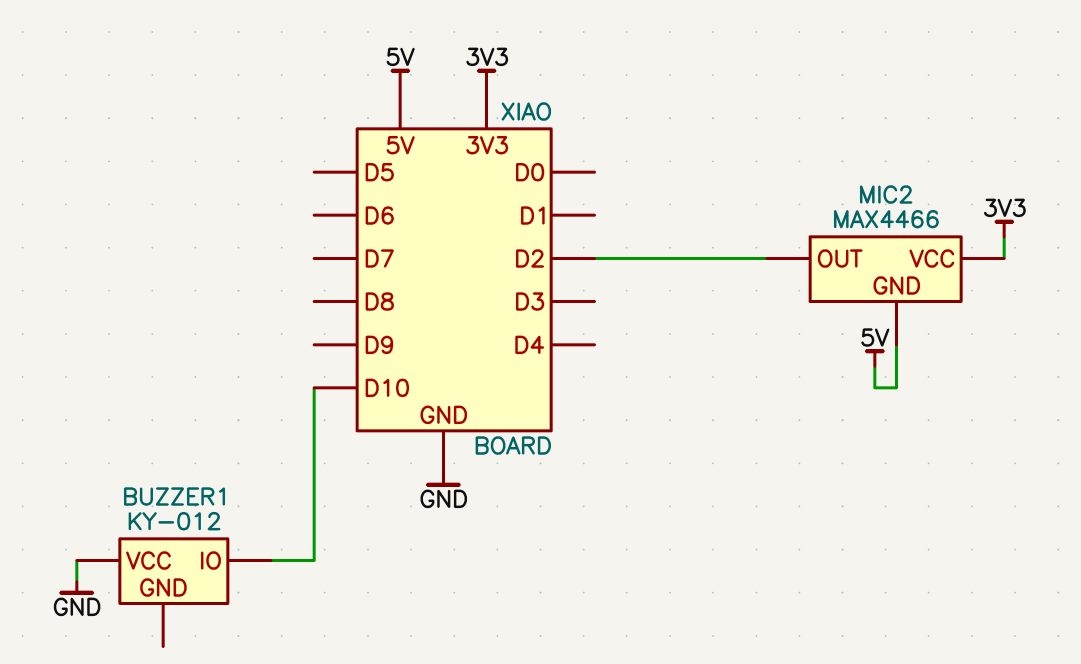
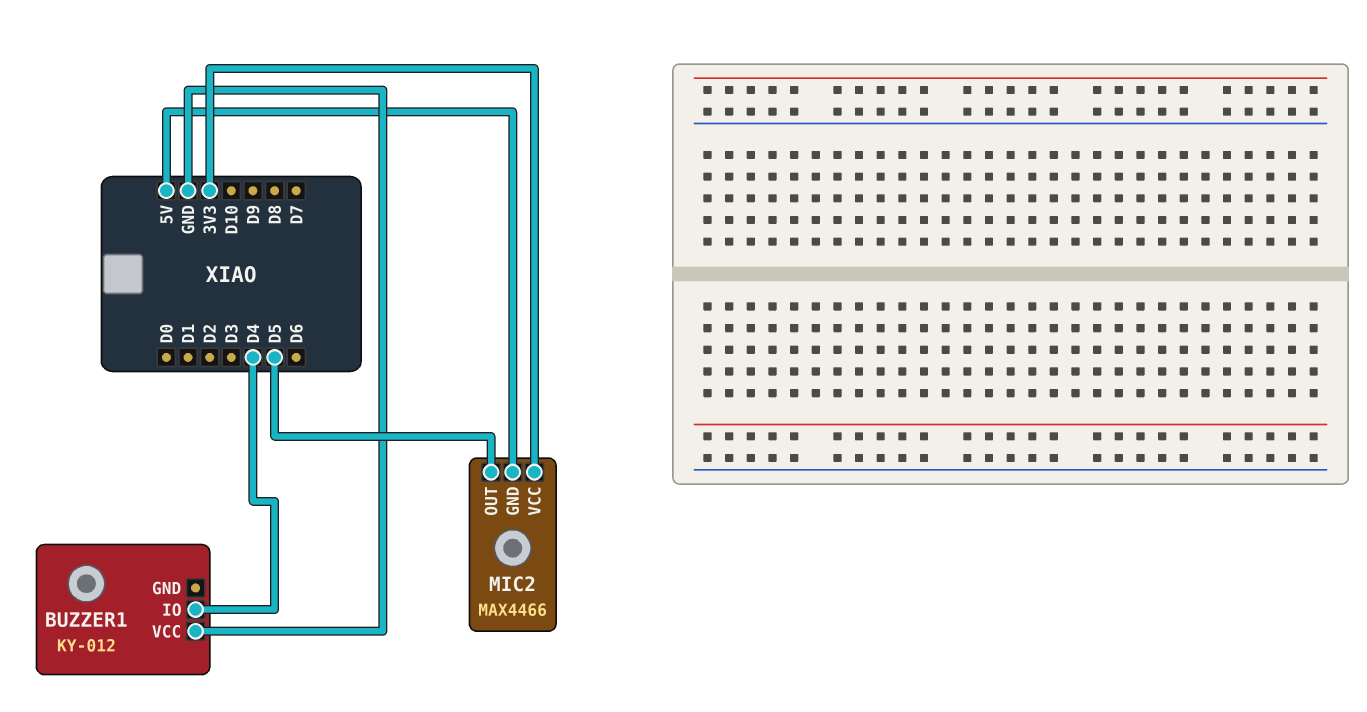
BUZZER1 pin IO: D10 -> D4
MIC2 pin OUT: D2 -> D5

